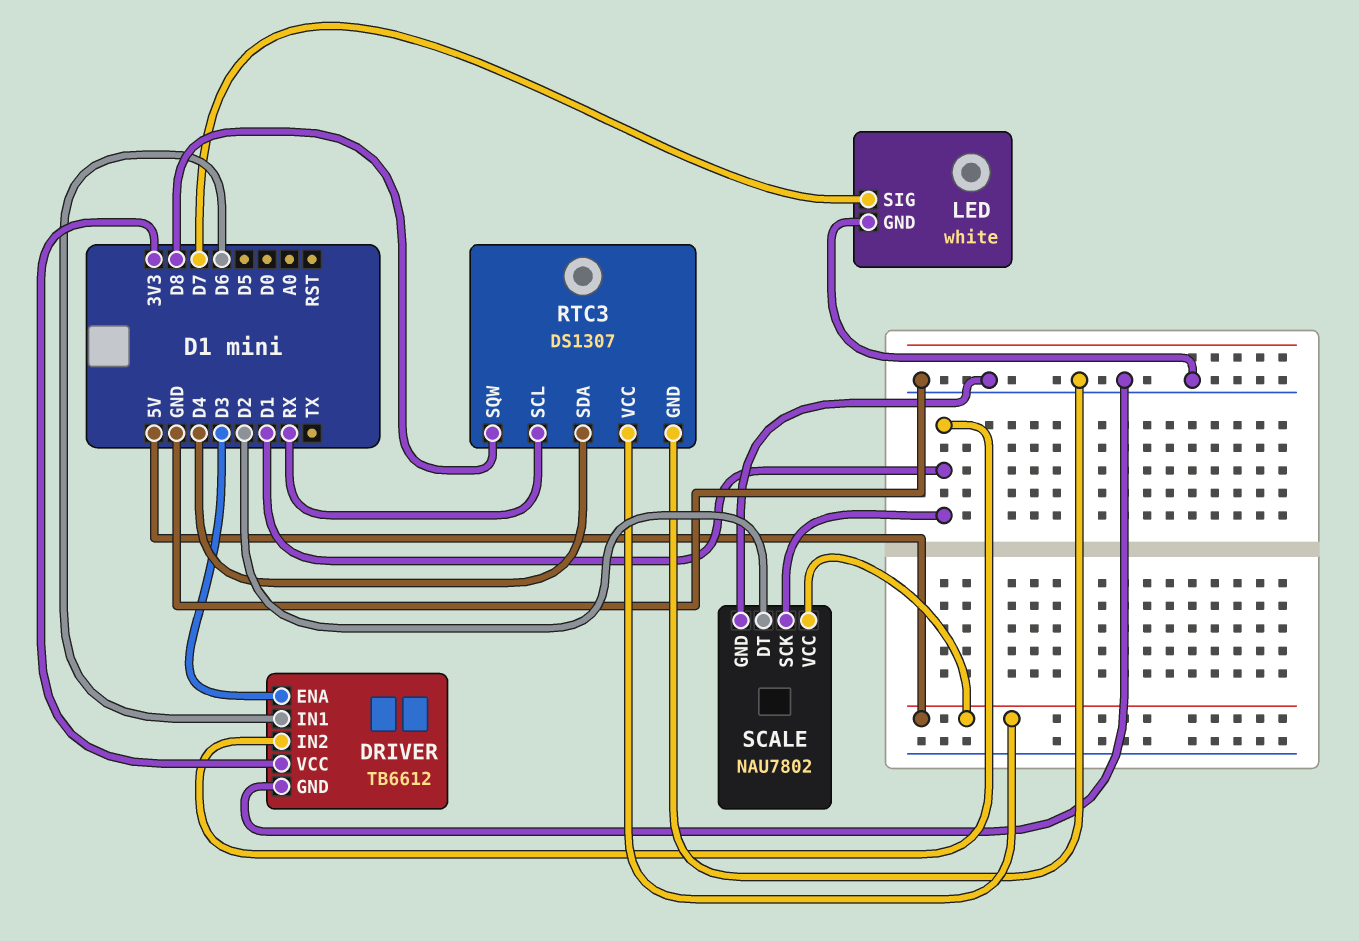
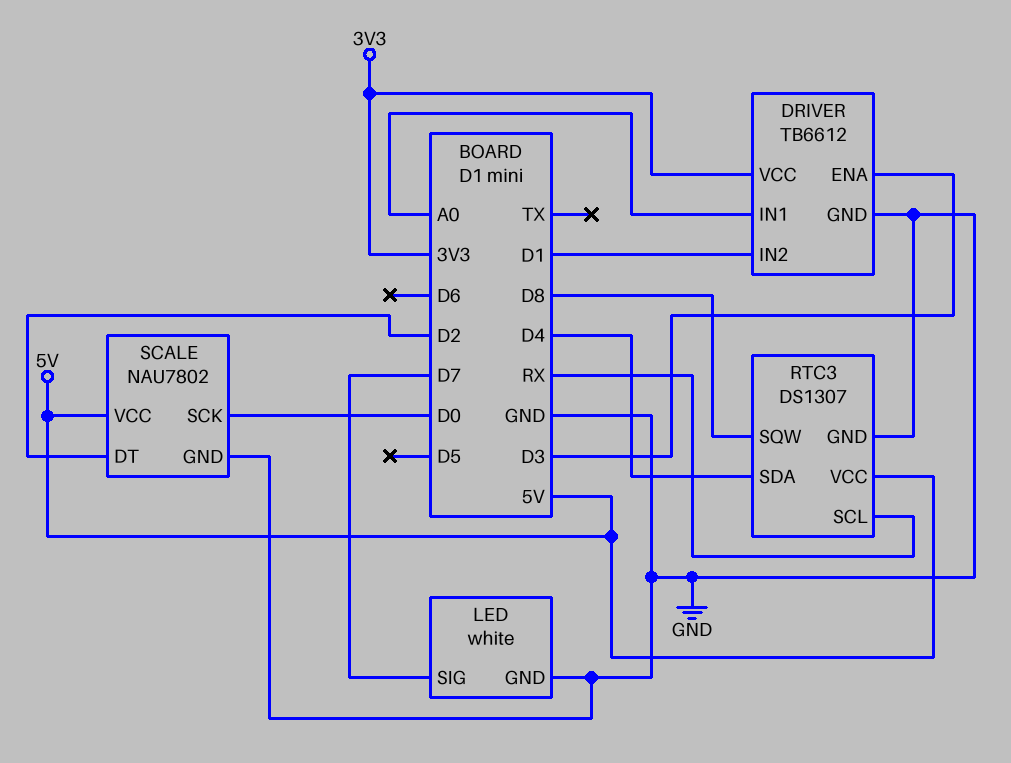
DRIVER pin IN1: D6 -> A0
SCALE pin SCK: D1 -> D0

